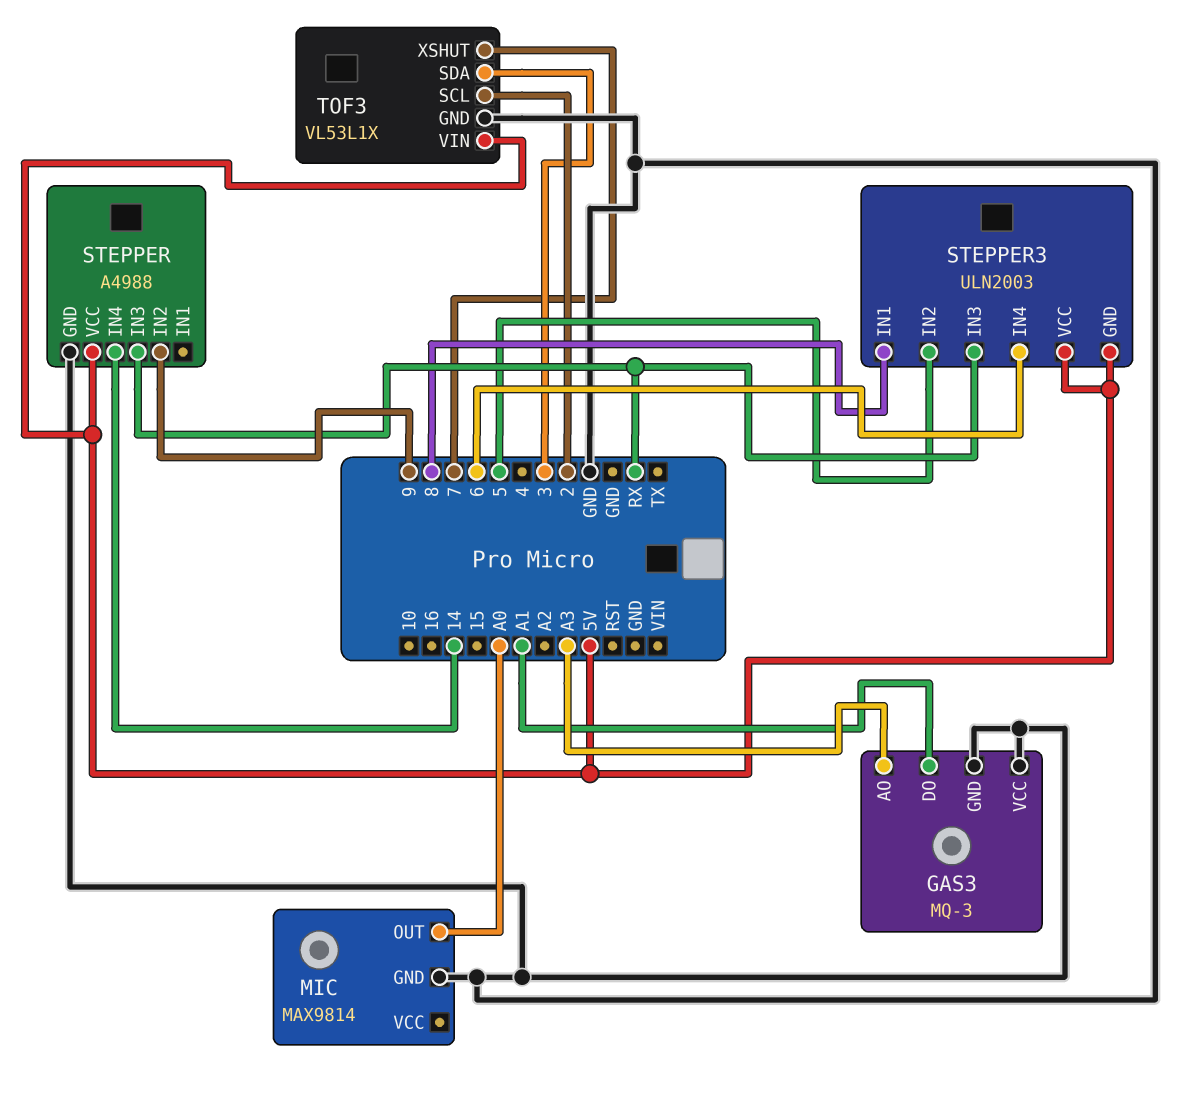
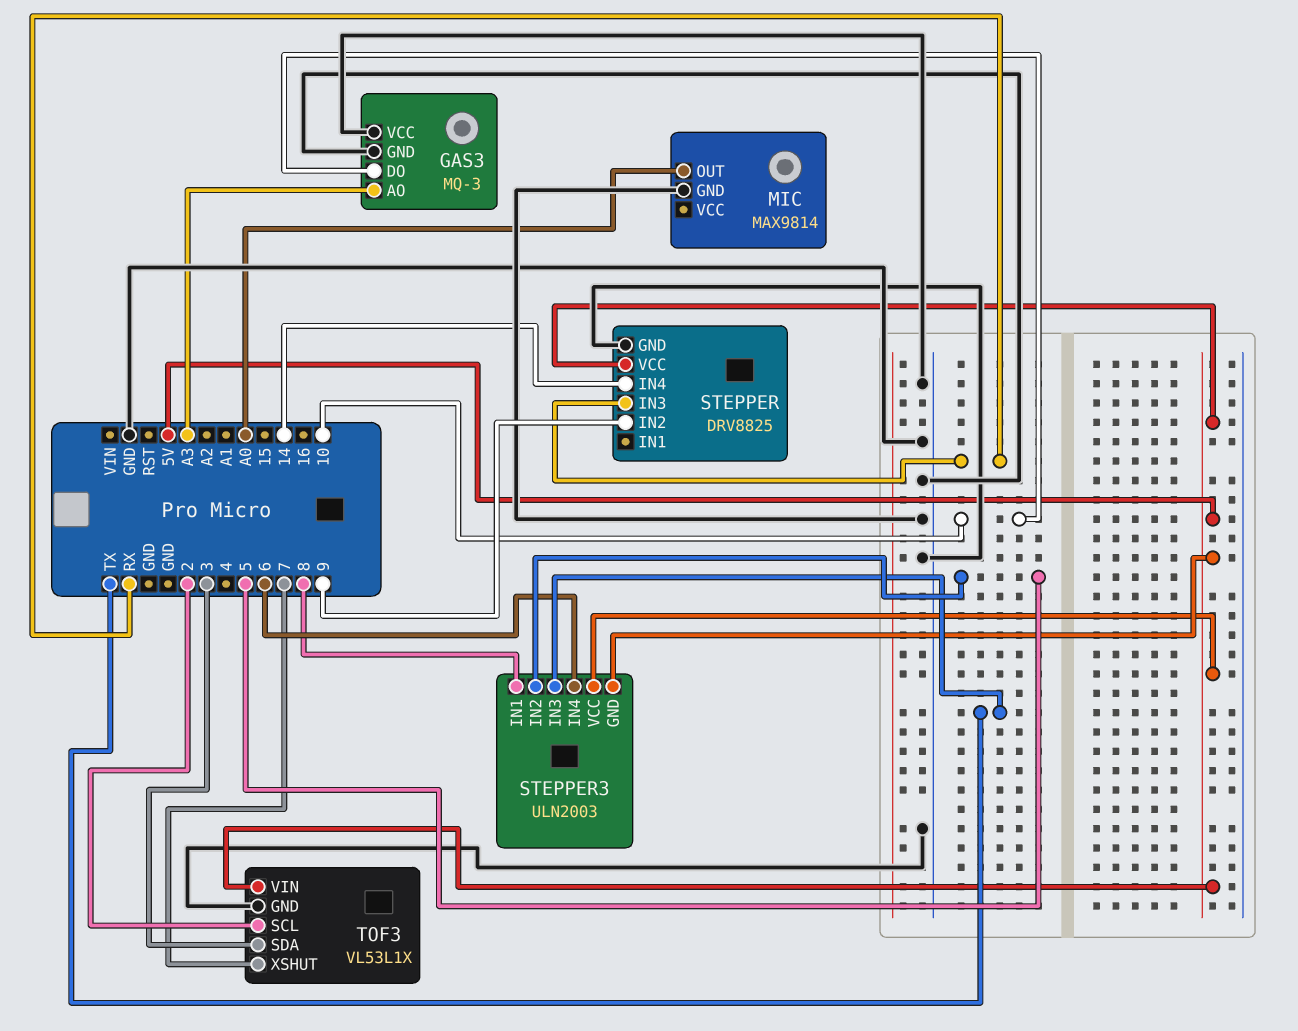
GAS3 pin DO: A1 -> 10
STEPPER: A4988 -> DRV8825
STEPPER3 pin IN3: RX -> TX

